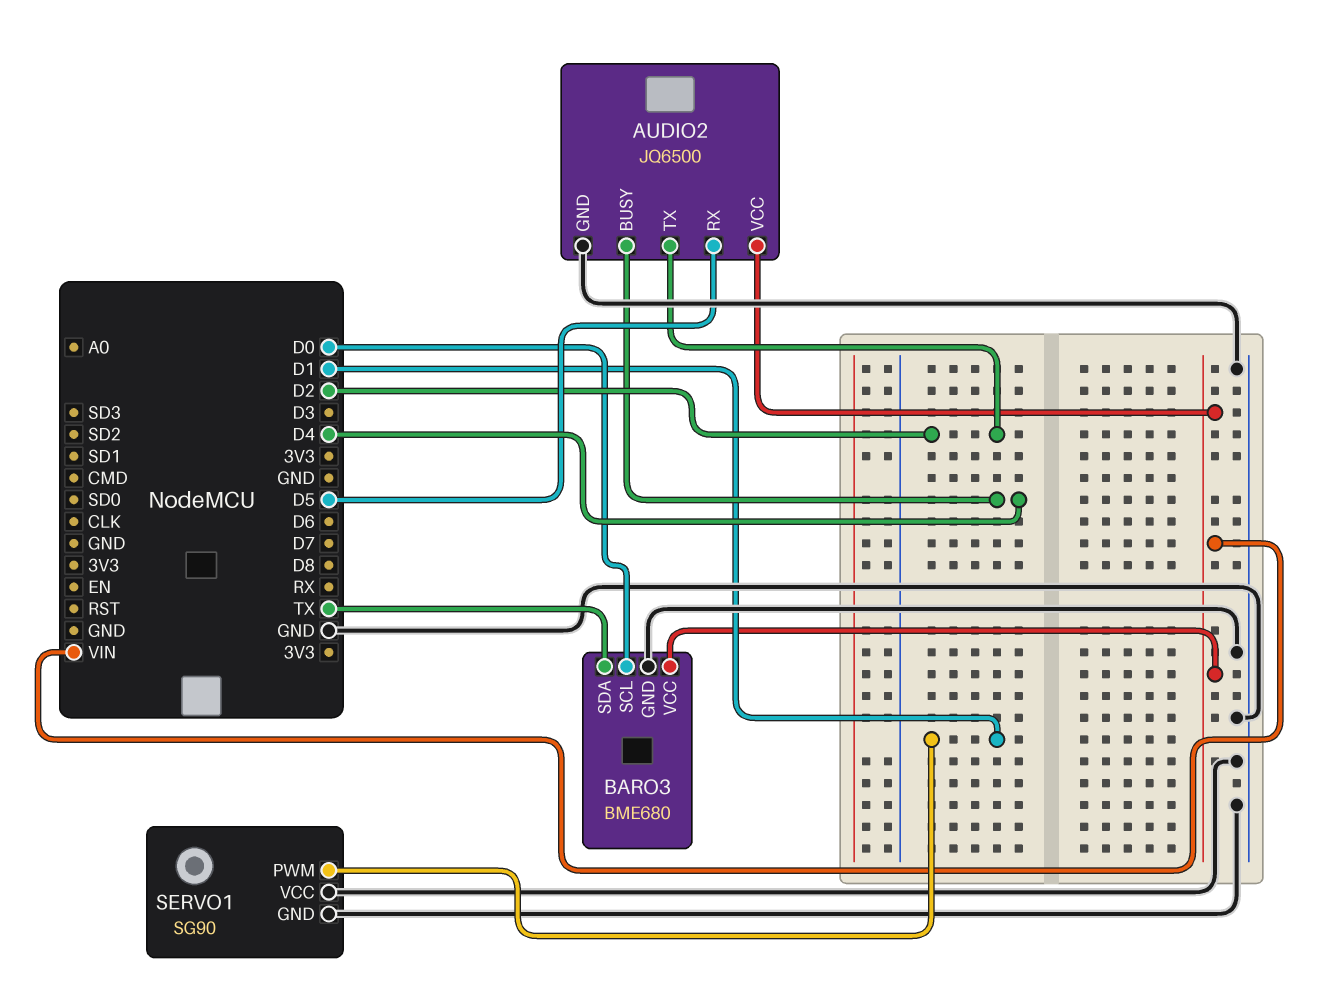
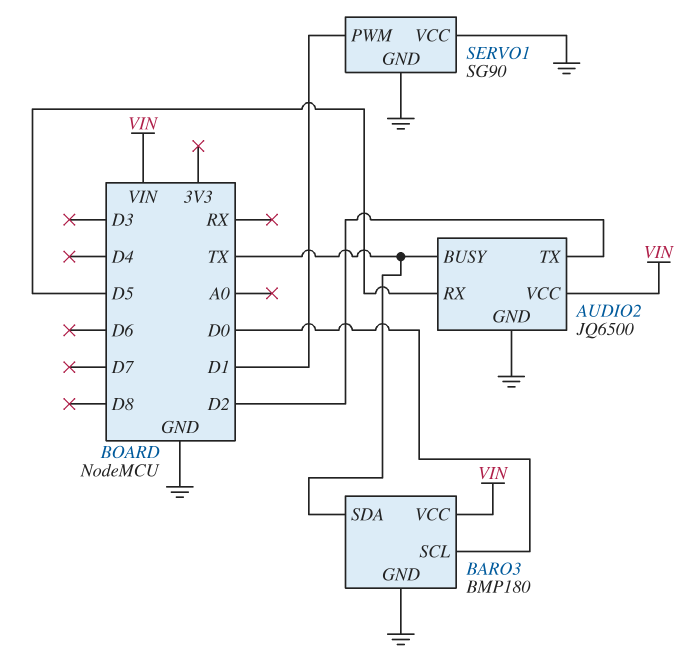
AUDIO2 pin BUSY: D4 -> TX
BARO3: BME680 -> BMP180

